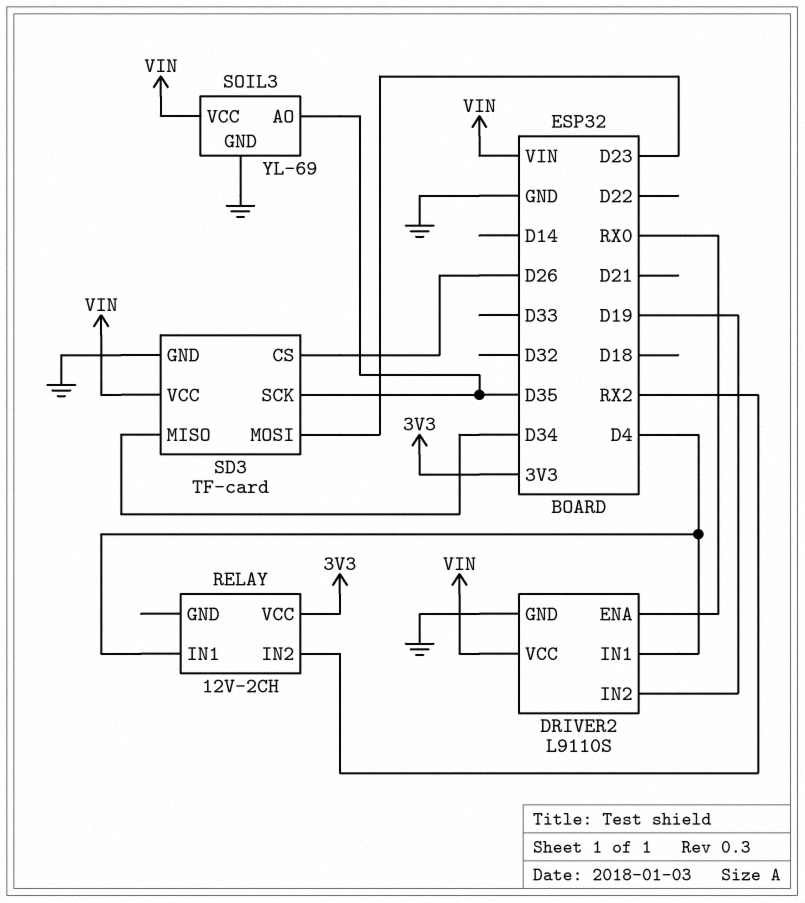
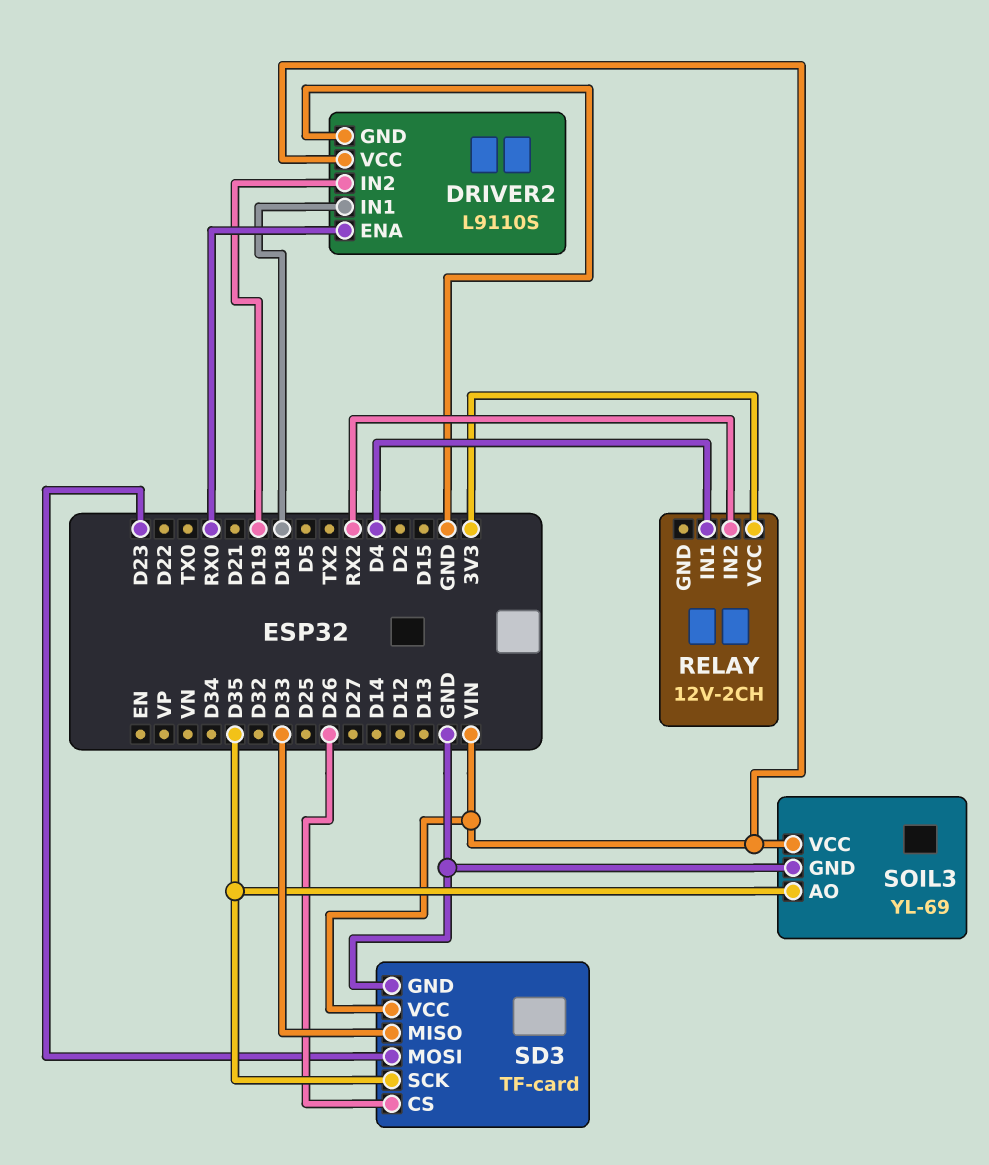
DRIVER2 pin IN1: D4 -> D18
SD3 pin MISO: D34 -> D33

